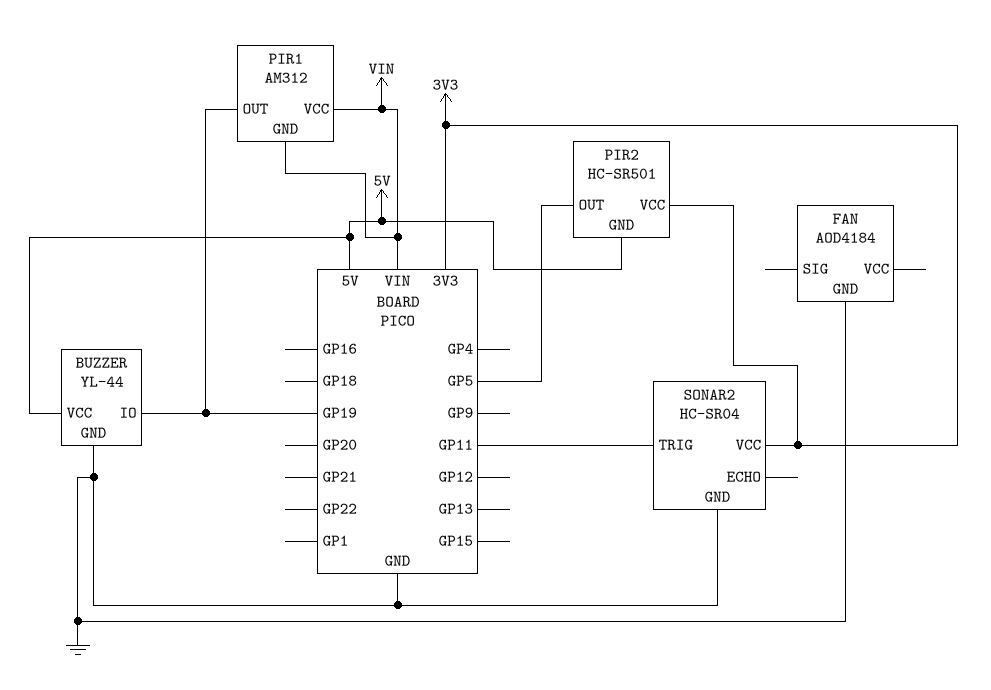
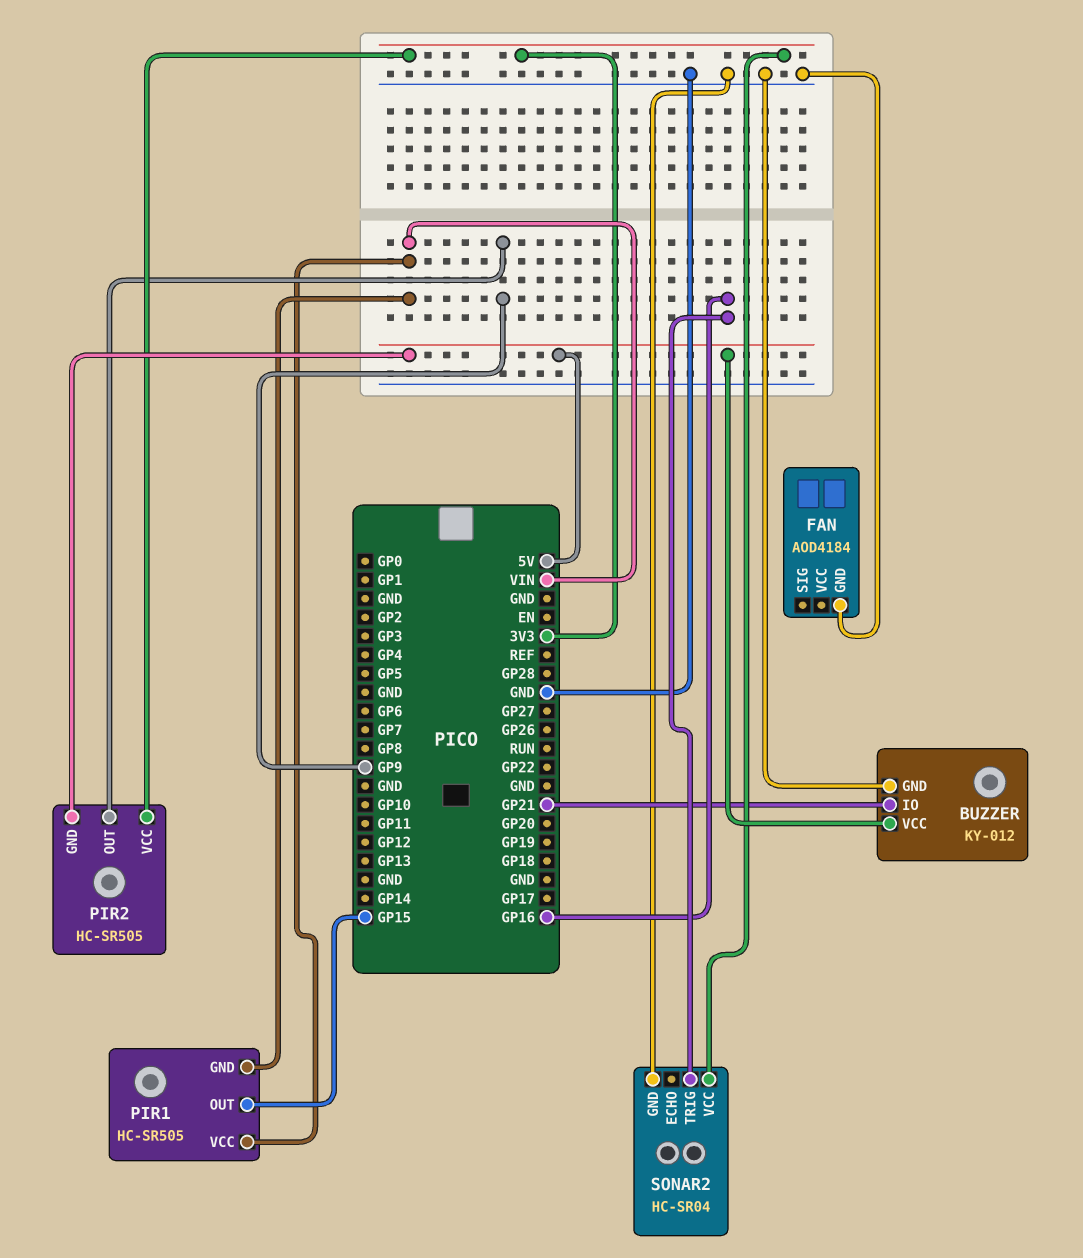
BUZZER: YL-44 -> KY-012
BUZZER pin IO: GP19 -> GP21
PIR1: AM312 -> HC-SR505
PIR1 pin OUT: GP19 -> GP15
PIR2: HC-SR501 -> HC-SR505
PIR2 pin OUT: GP5 -> GP9
SONAR2 pin TRIG: GP11 -> GP16

